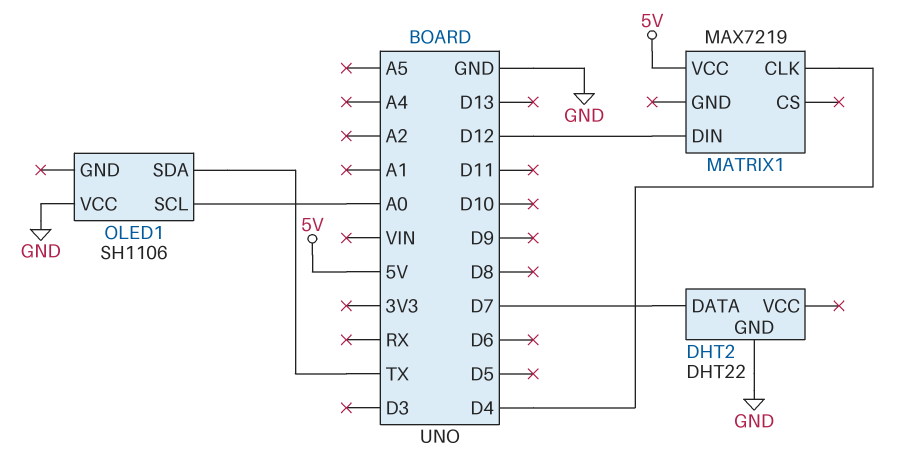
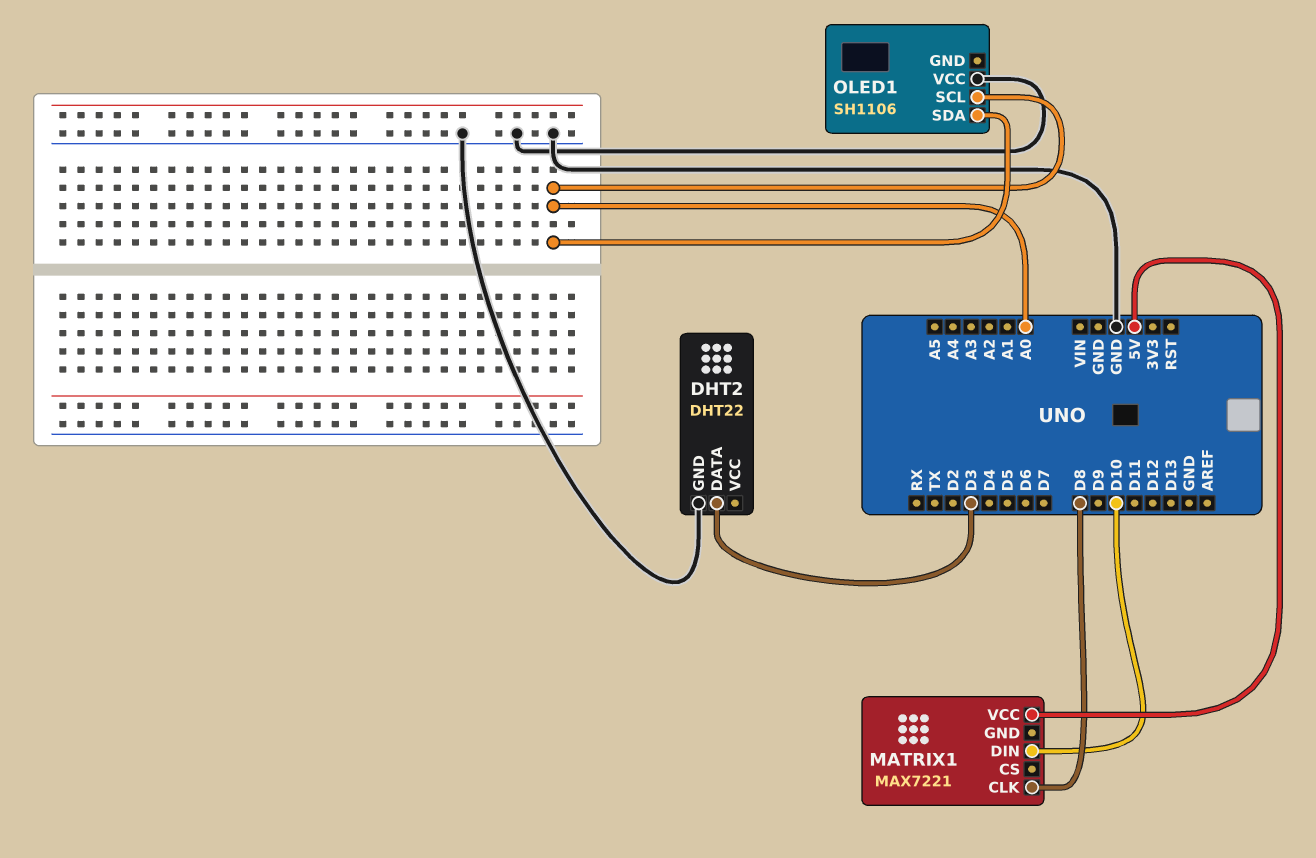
DHT2 pin DATA: D7 -> D3
MATRIX1: MAX7219 -> MAX7221
MATRIX1 pin CLK: D4 -> D8
MATRIX1 pin DIN: D12 -> D10
OLED1 pin SDA: TX -> A0

